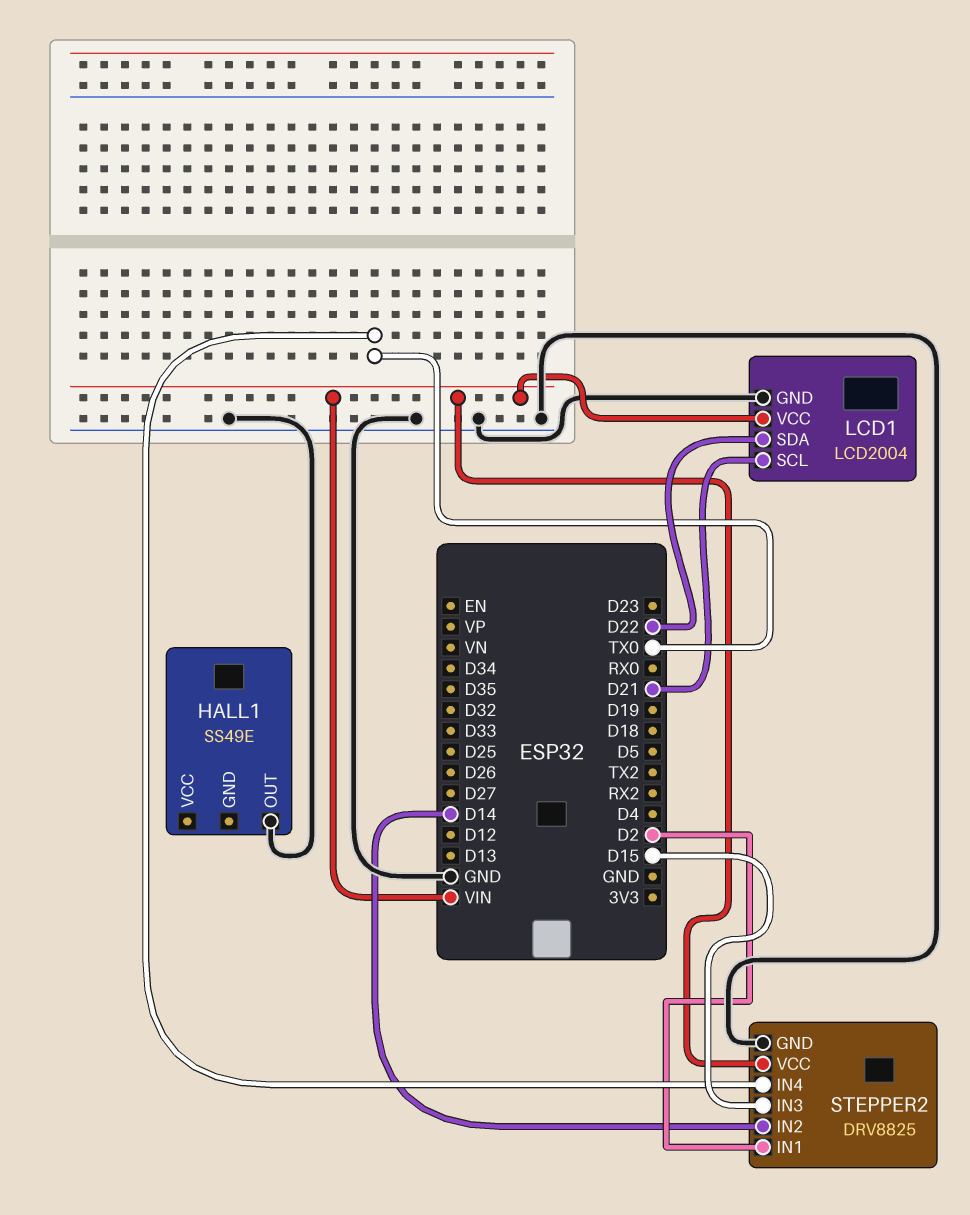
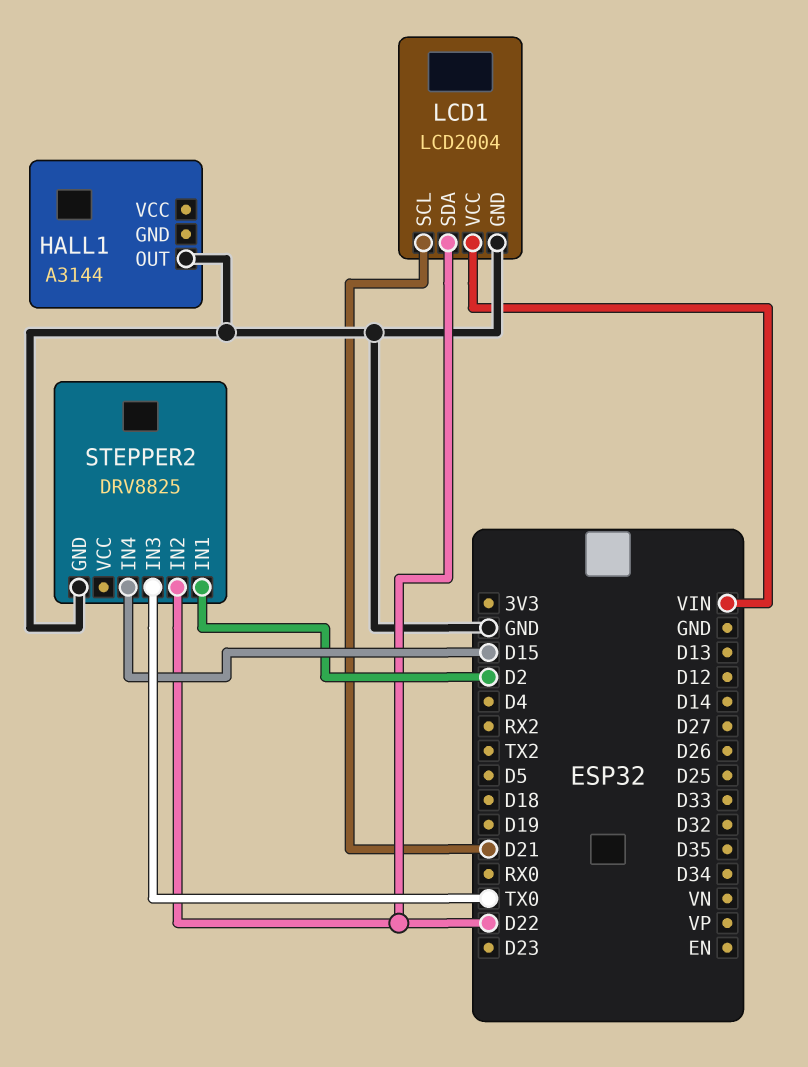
HALL1: SS49E -> A3144
STEPPER2 pin IN2: D14 -> D22
STEPPER2 pin IN3: D15 -> TX0
STEPPER2 pin IN4: TX0 -> D15
STEPPER2 pin VCC: VIN -> none

